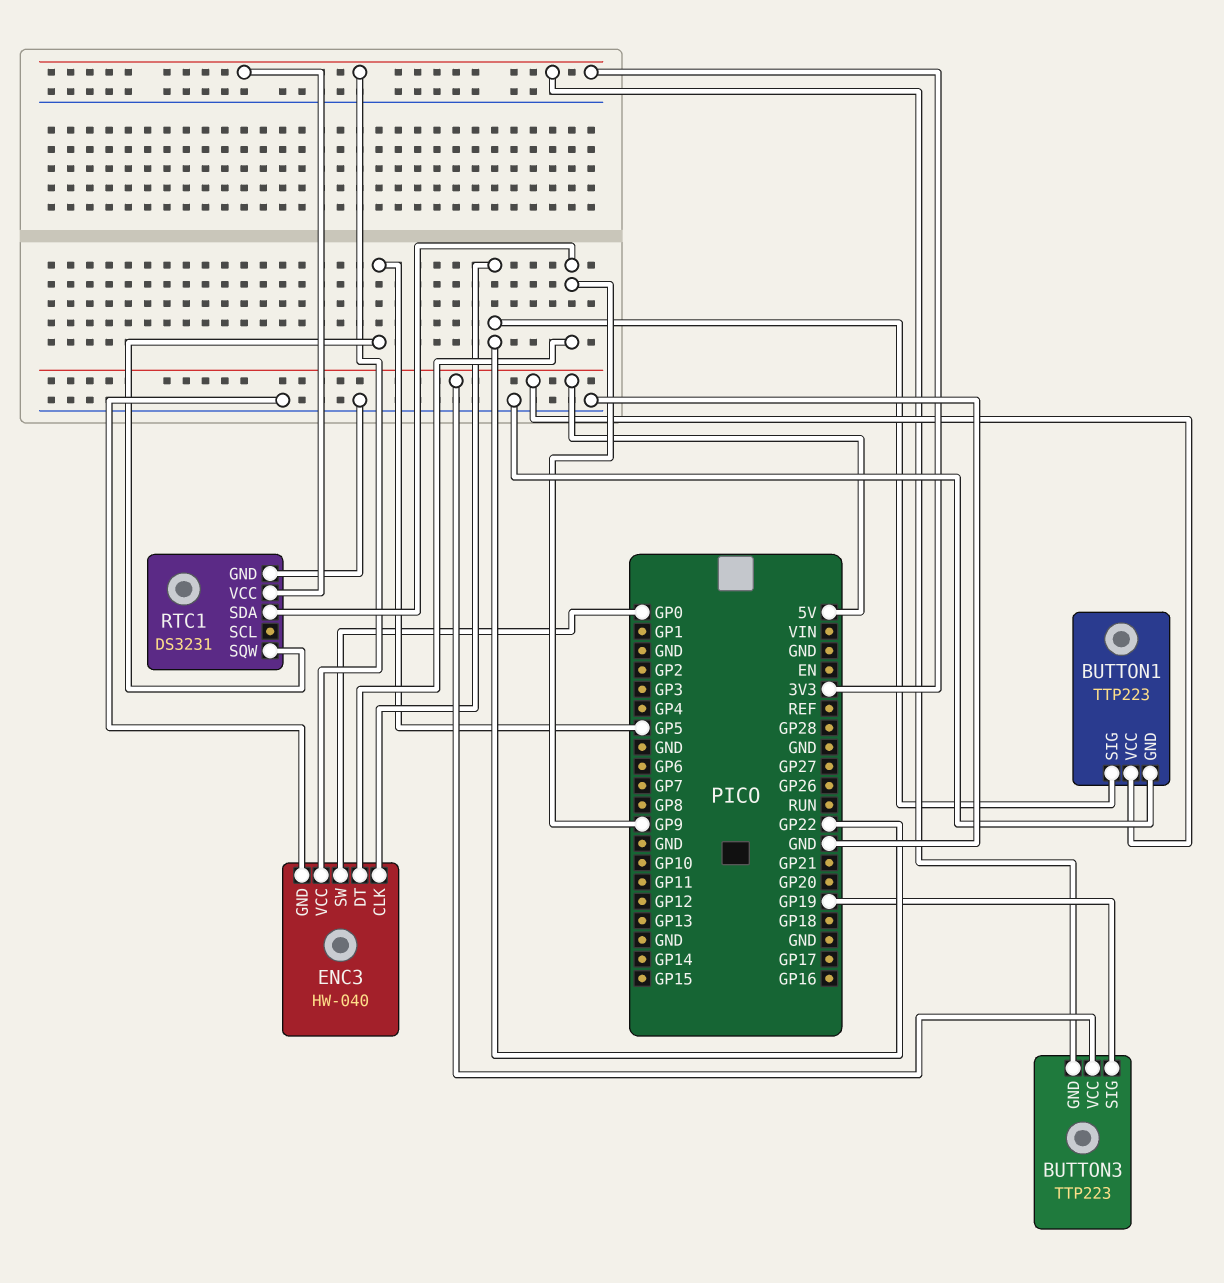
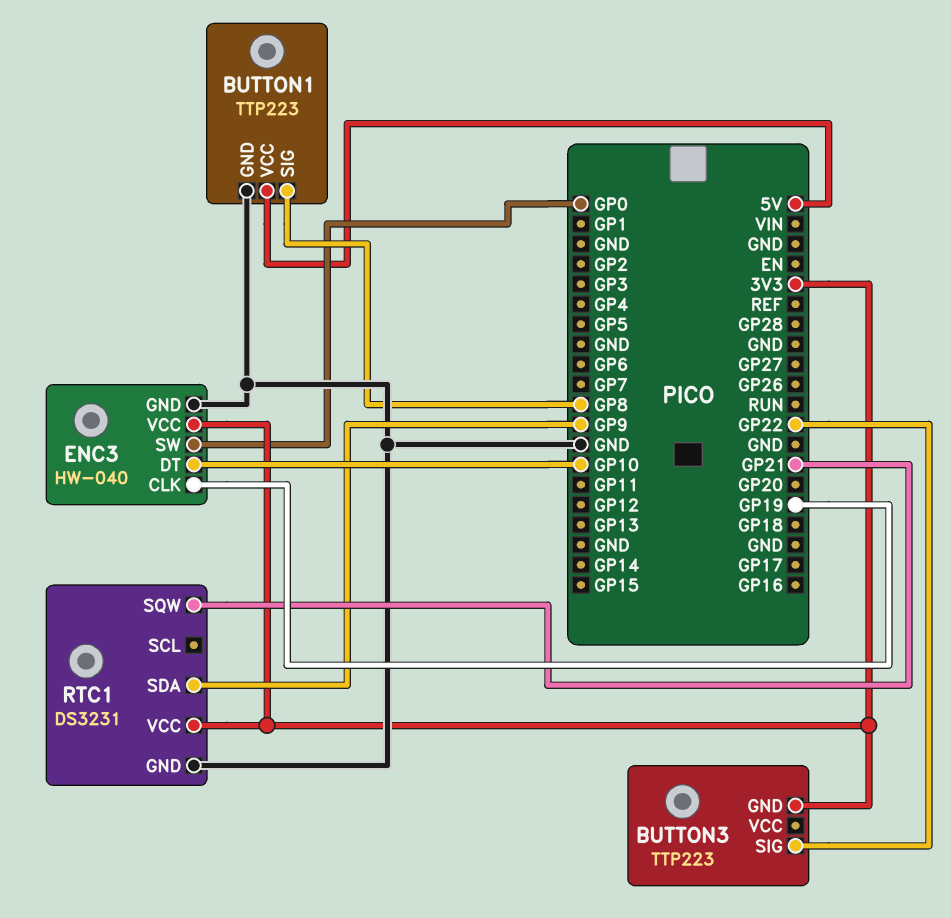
BUTTON1 pin SIG: GP22 -> GP8
BUTTON3 pin SIG: GP19 -> GP22
BUTTON3 pin VCC: 5V -> none
ENC3 pin CLK: GP22 -> GP19
ENC3 pin DT: GP9 -> GP10
RTC1 pin SQW: GP5 -> GP21

